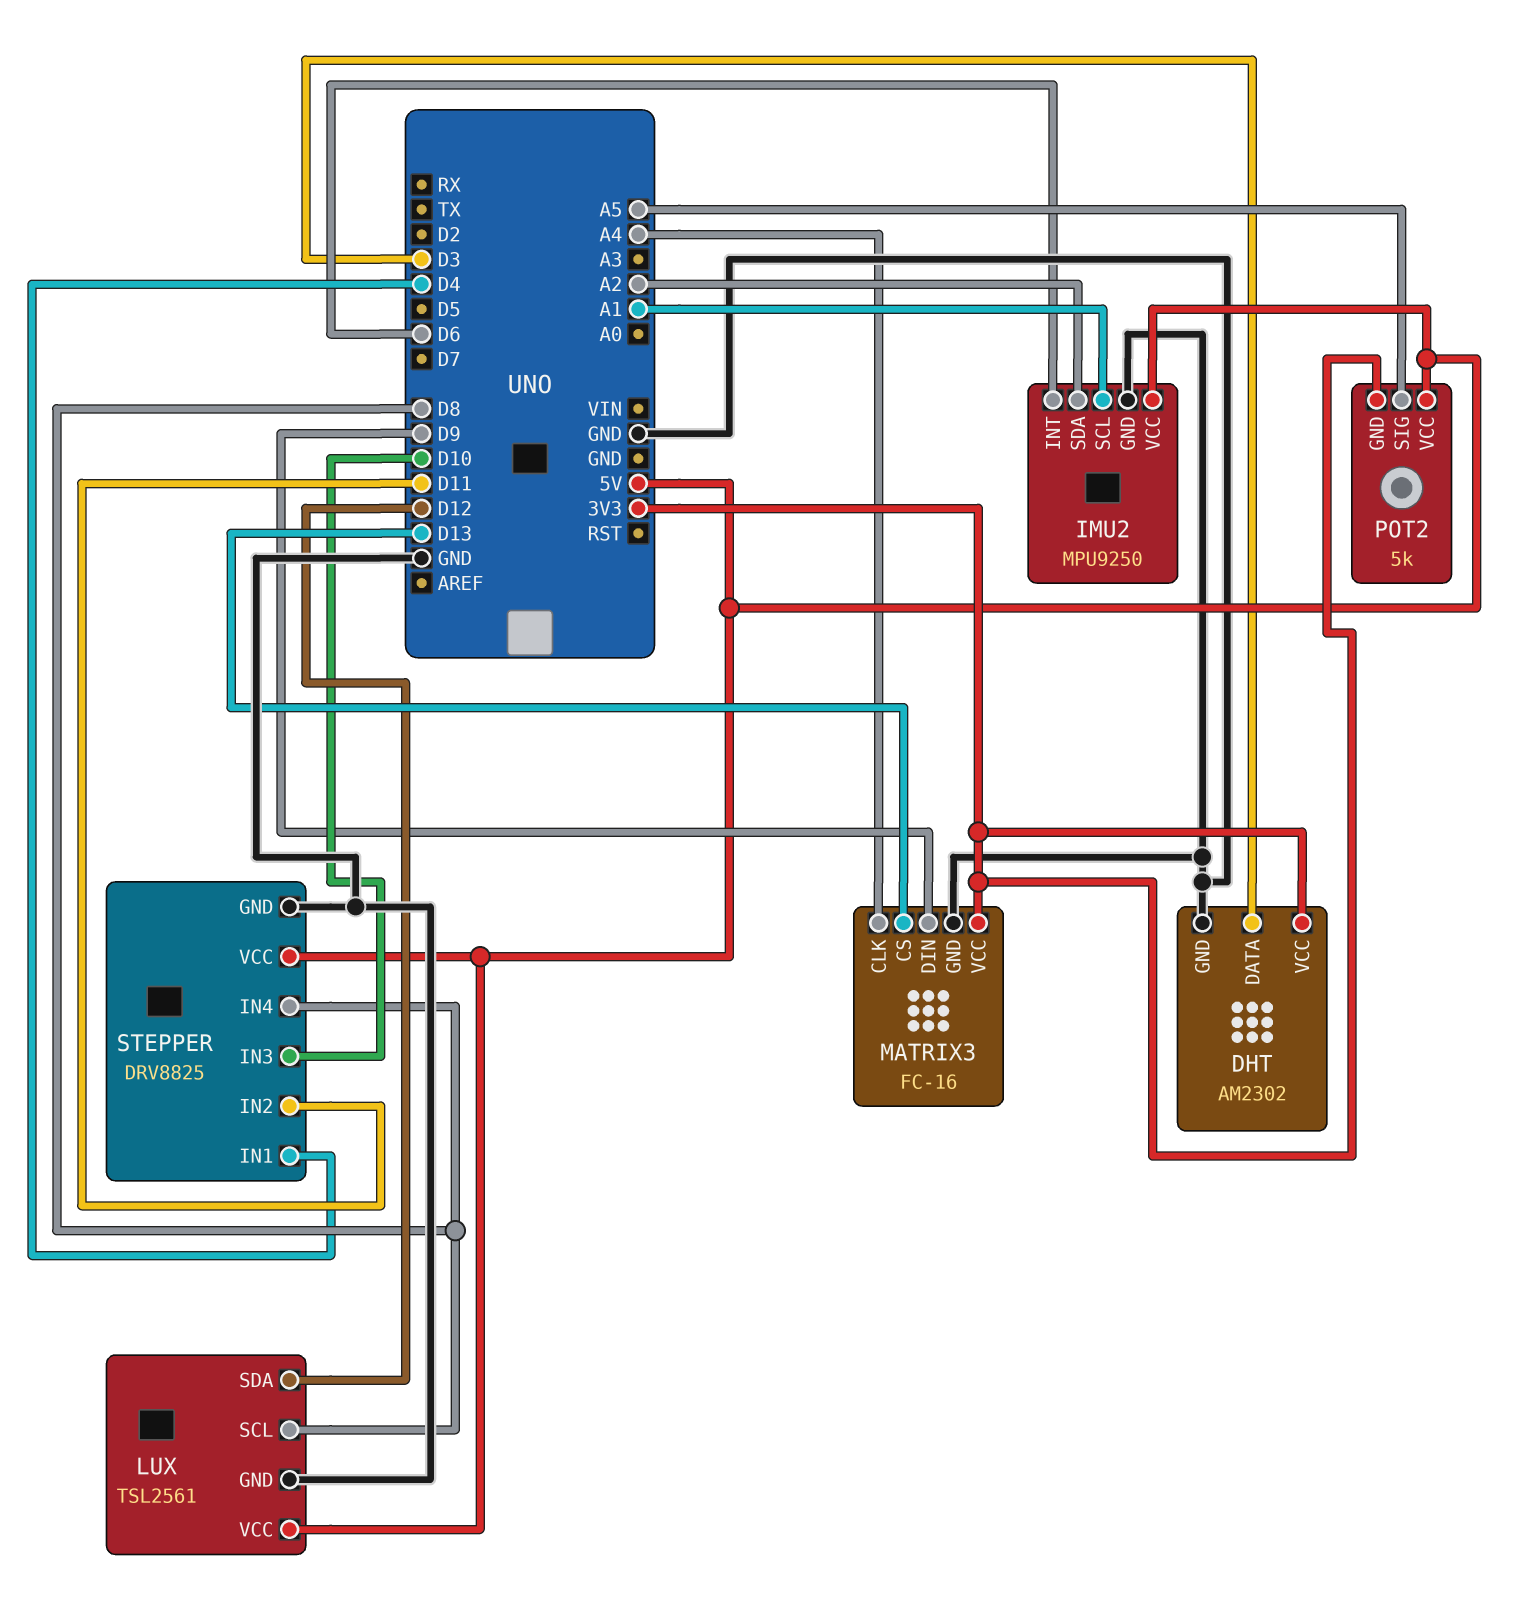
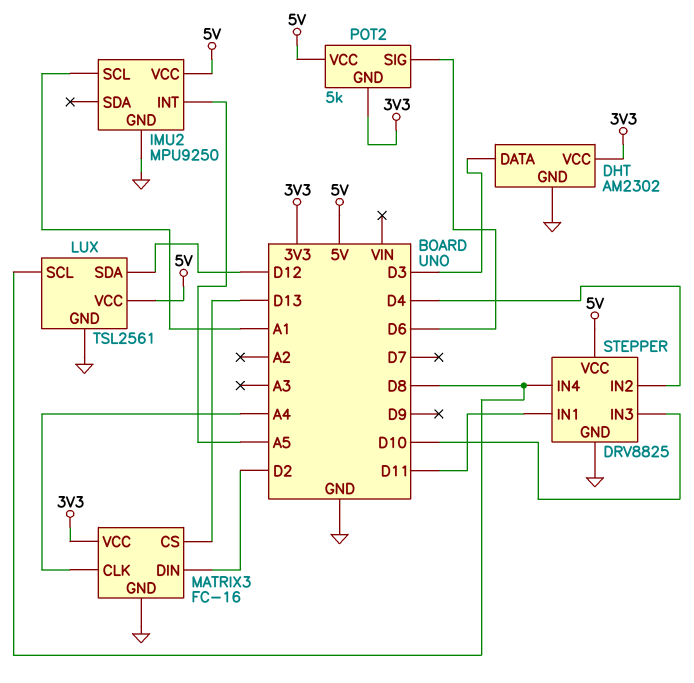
IMU2 pin INT: D6 -> A5
IMU2 pin SDA: A2 -> none
MATRIX3 pin DIN: D9 -> D2
POT2 pin SIG: A5 -> D6
STEPPER pin IN1: D4 -> D11
STEPPER pin IN2: D11 -> D4

